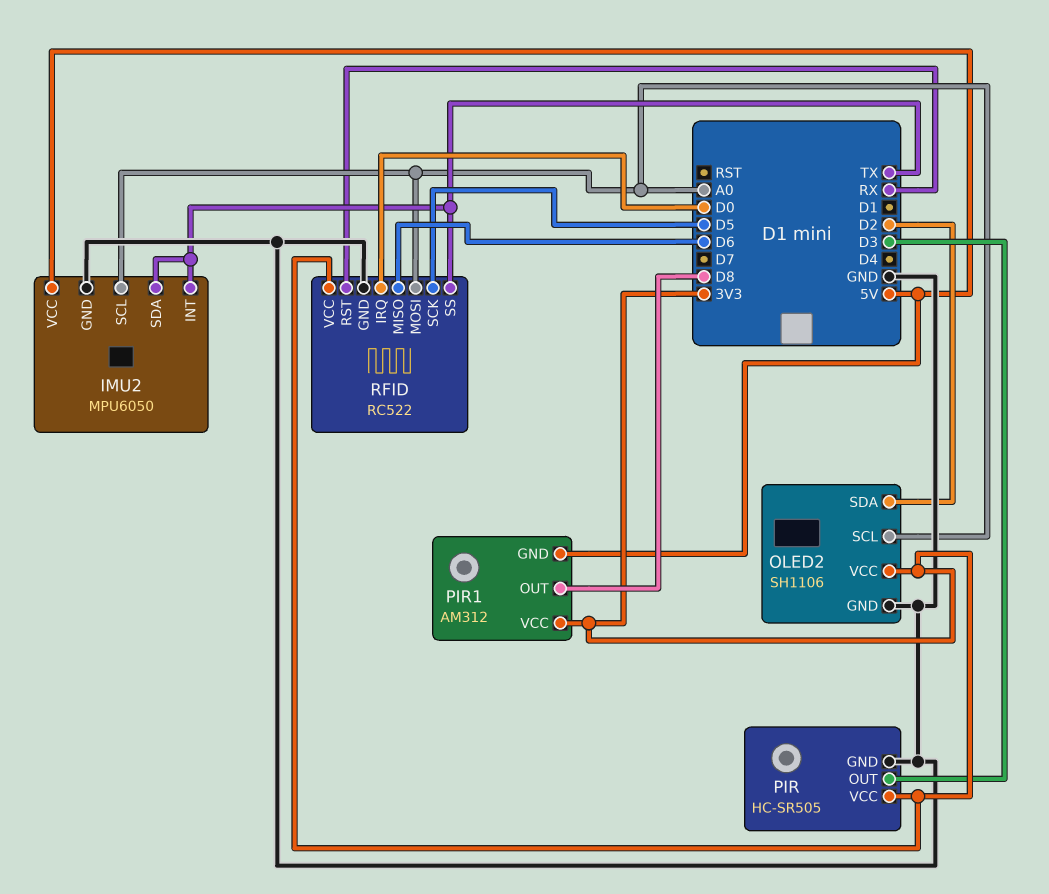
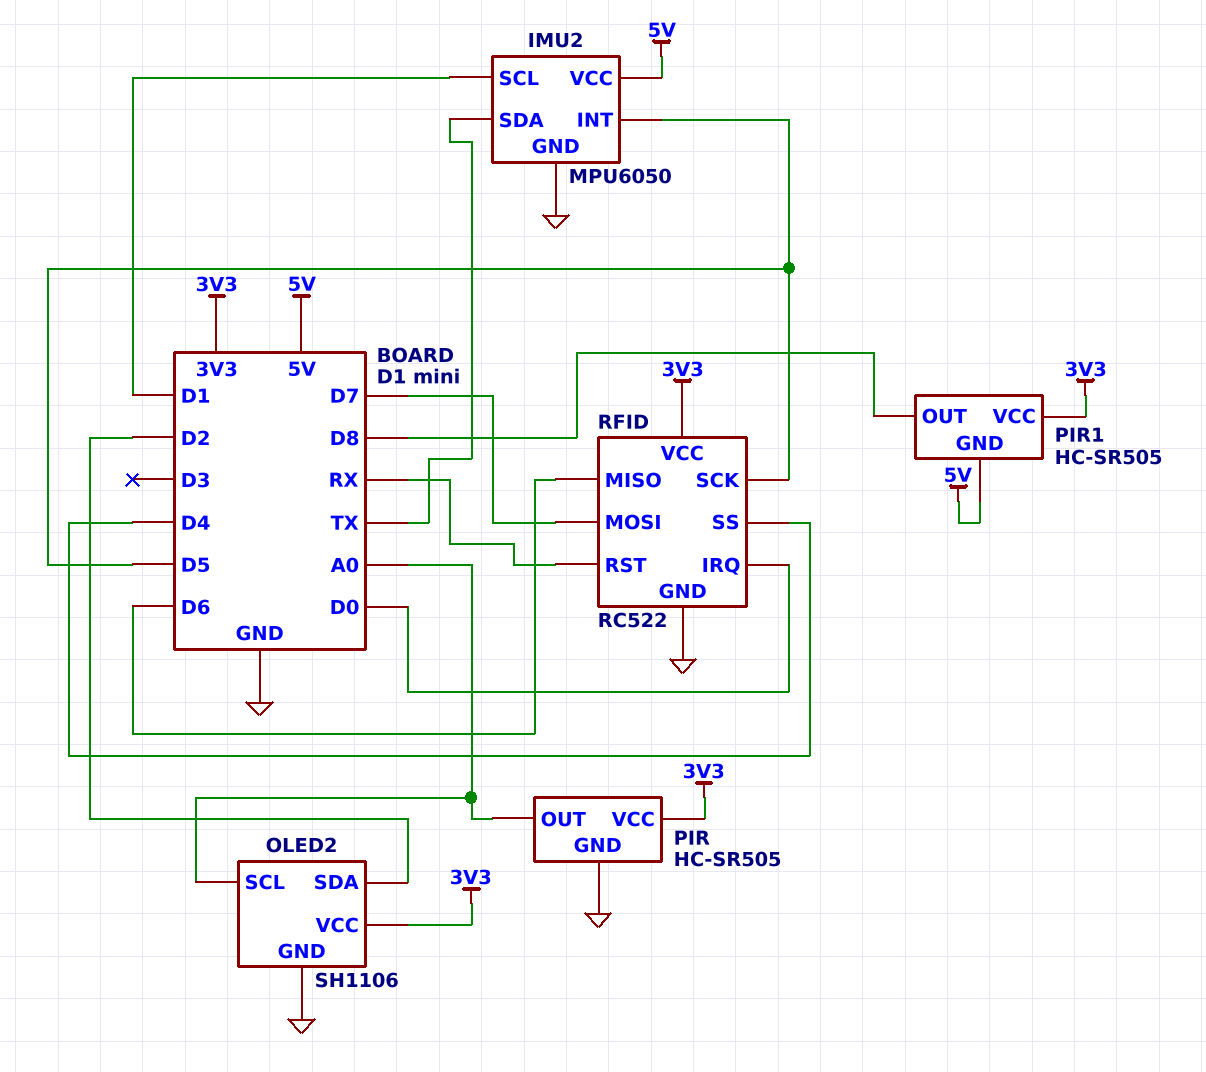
IMU2 pin INT: TX -> D5
IMU2 pin SCL: A0 -> D1
PIR pin OUT: D3 -> A0
PIR1: AM312 -> HC-SR505
RFID pin MOSI: A0 -> D7
RFID pin SS: TX -> D4

